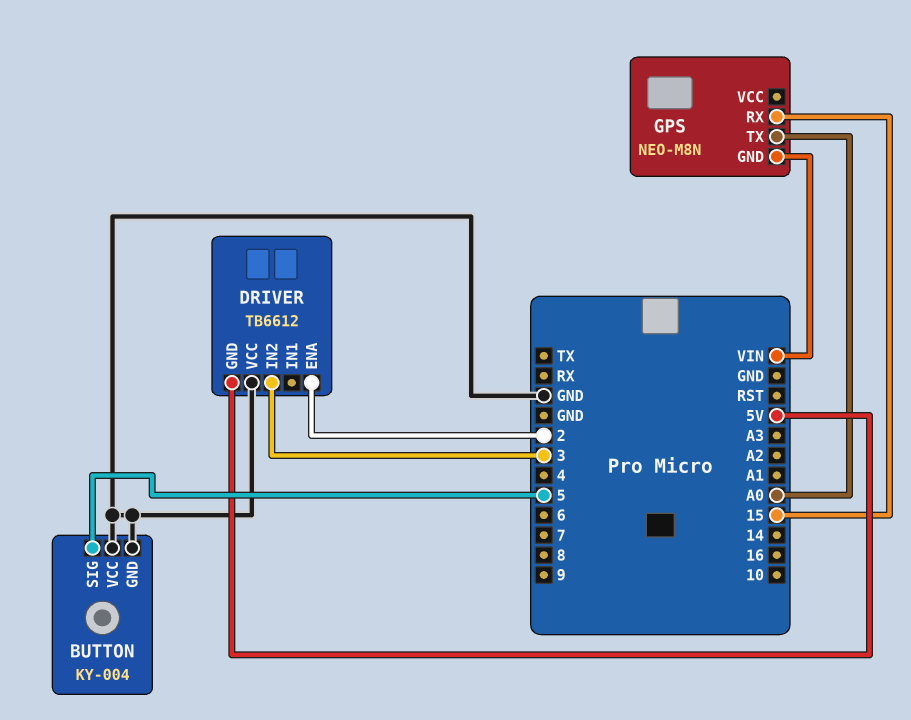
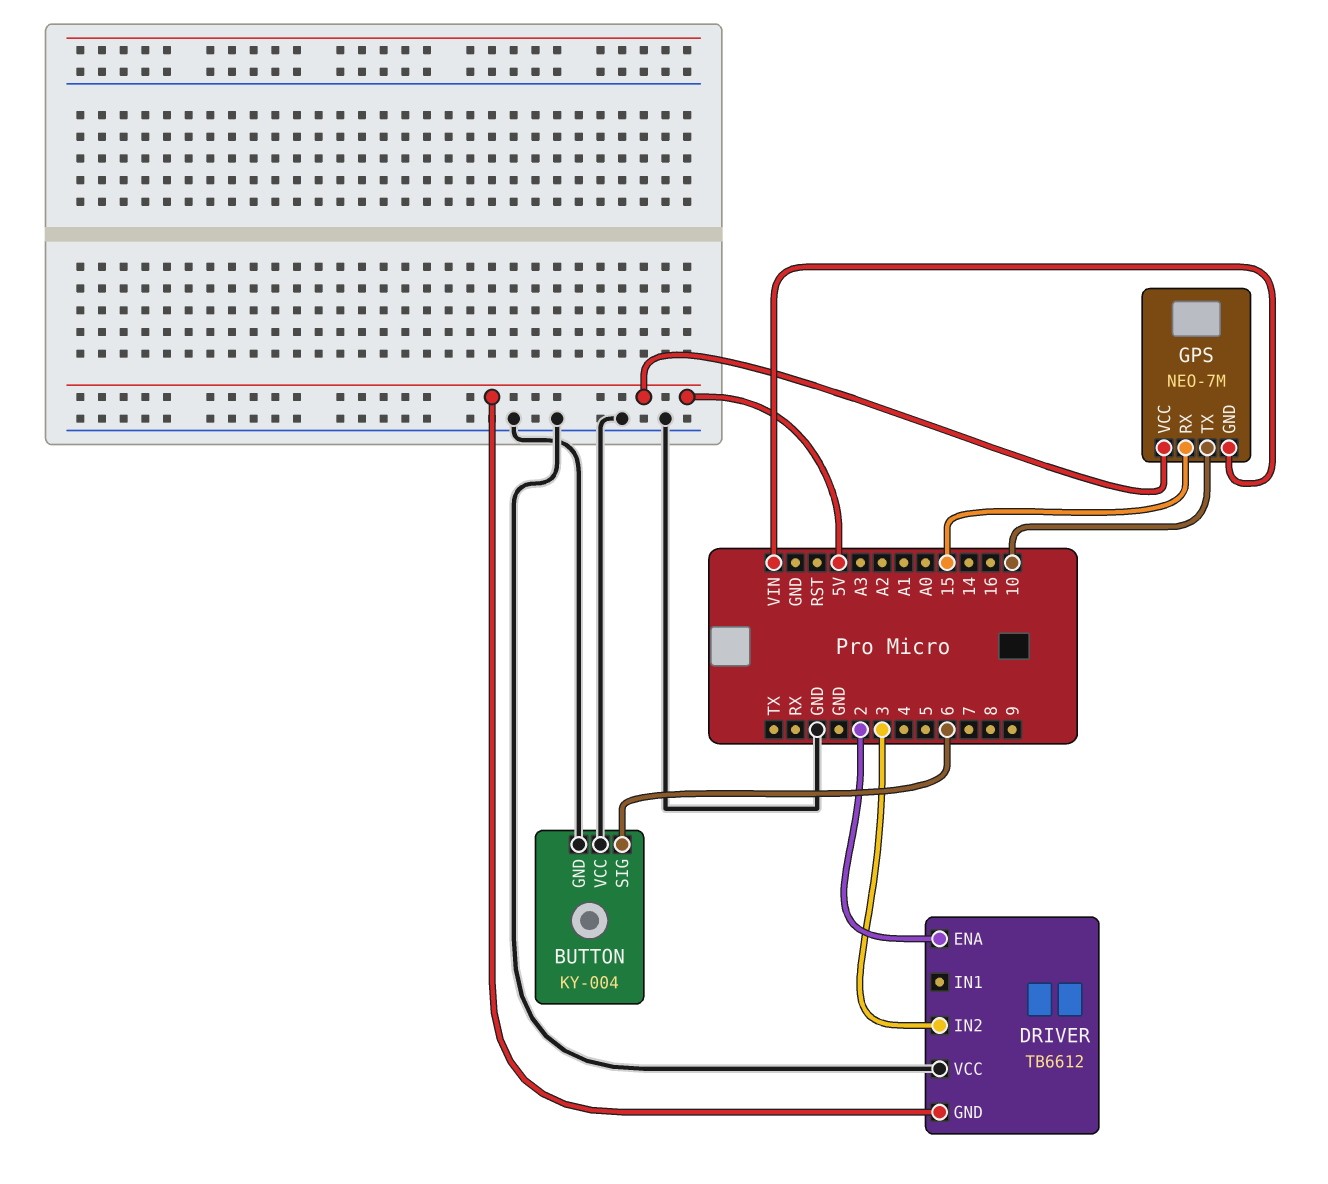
BUTTON pin SIG: 5 -> 6
GPS: NEO-M8N -> NEO-7M
GPS pin TX: A0 -> 10
GPS pin VCC: none -> 5V

